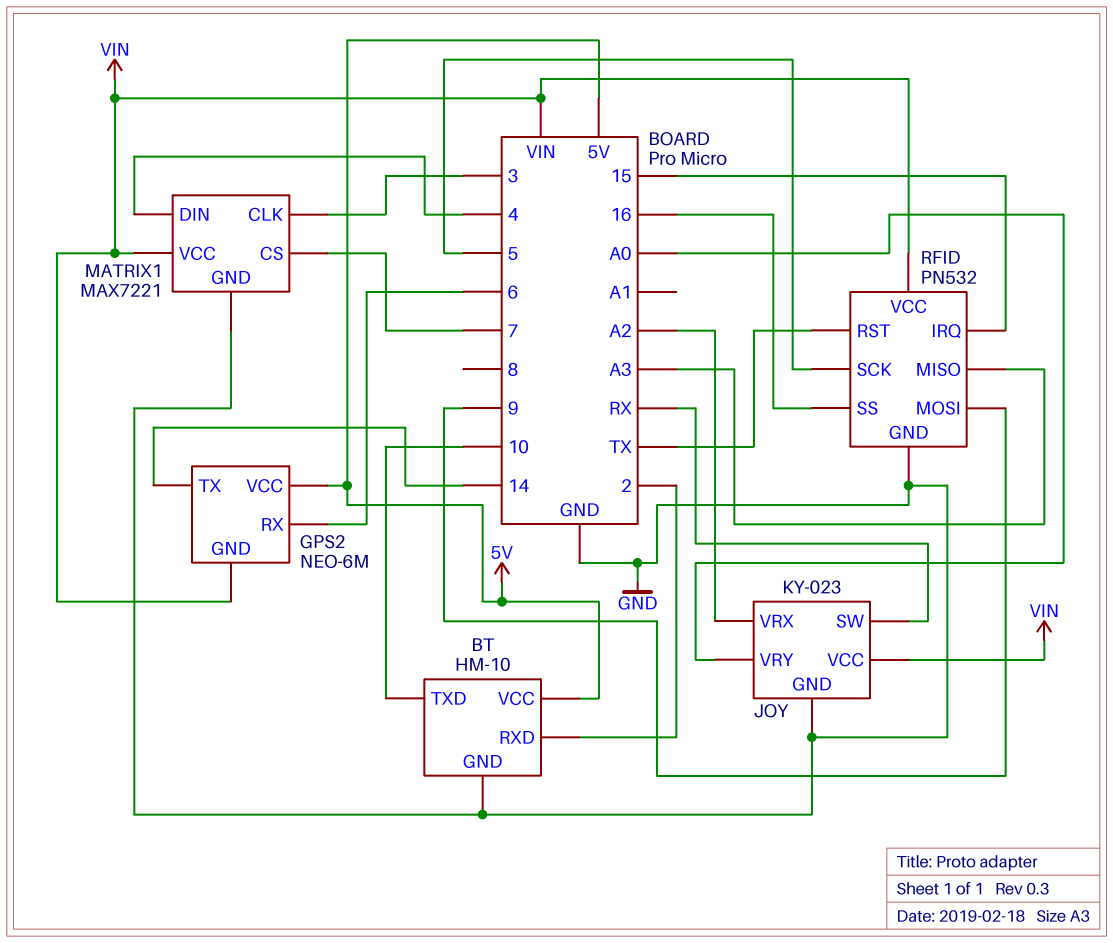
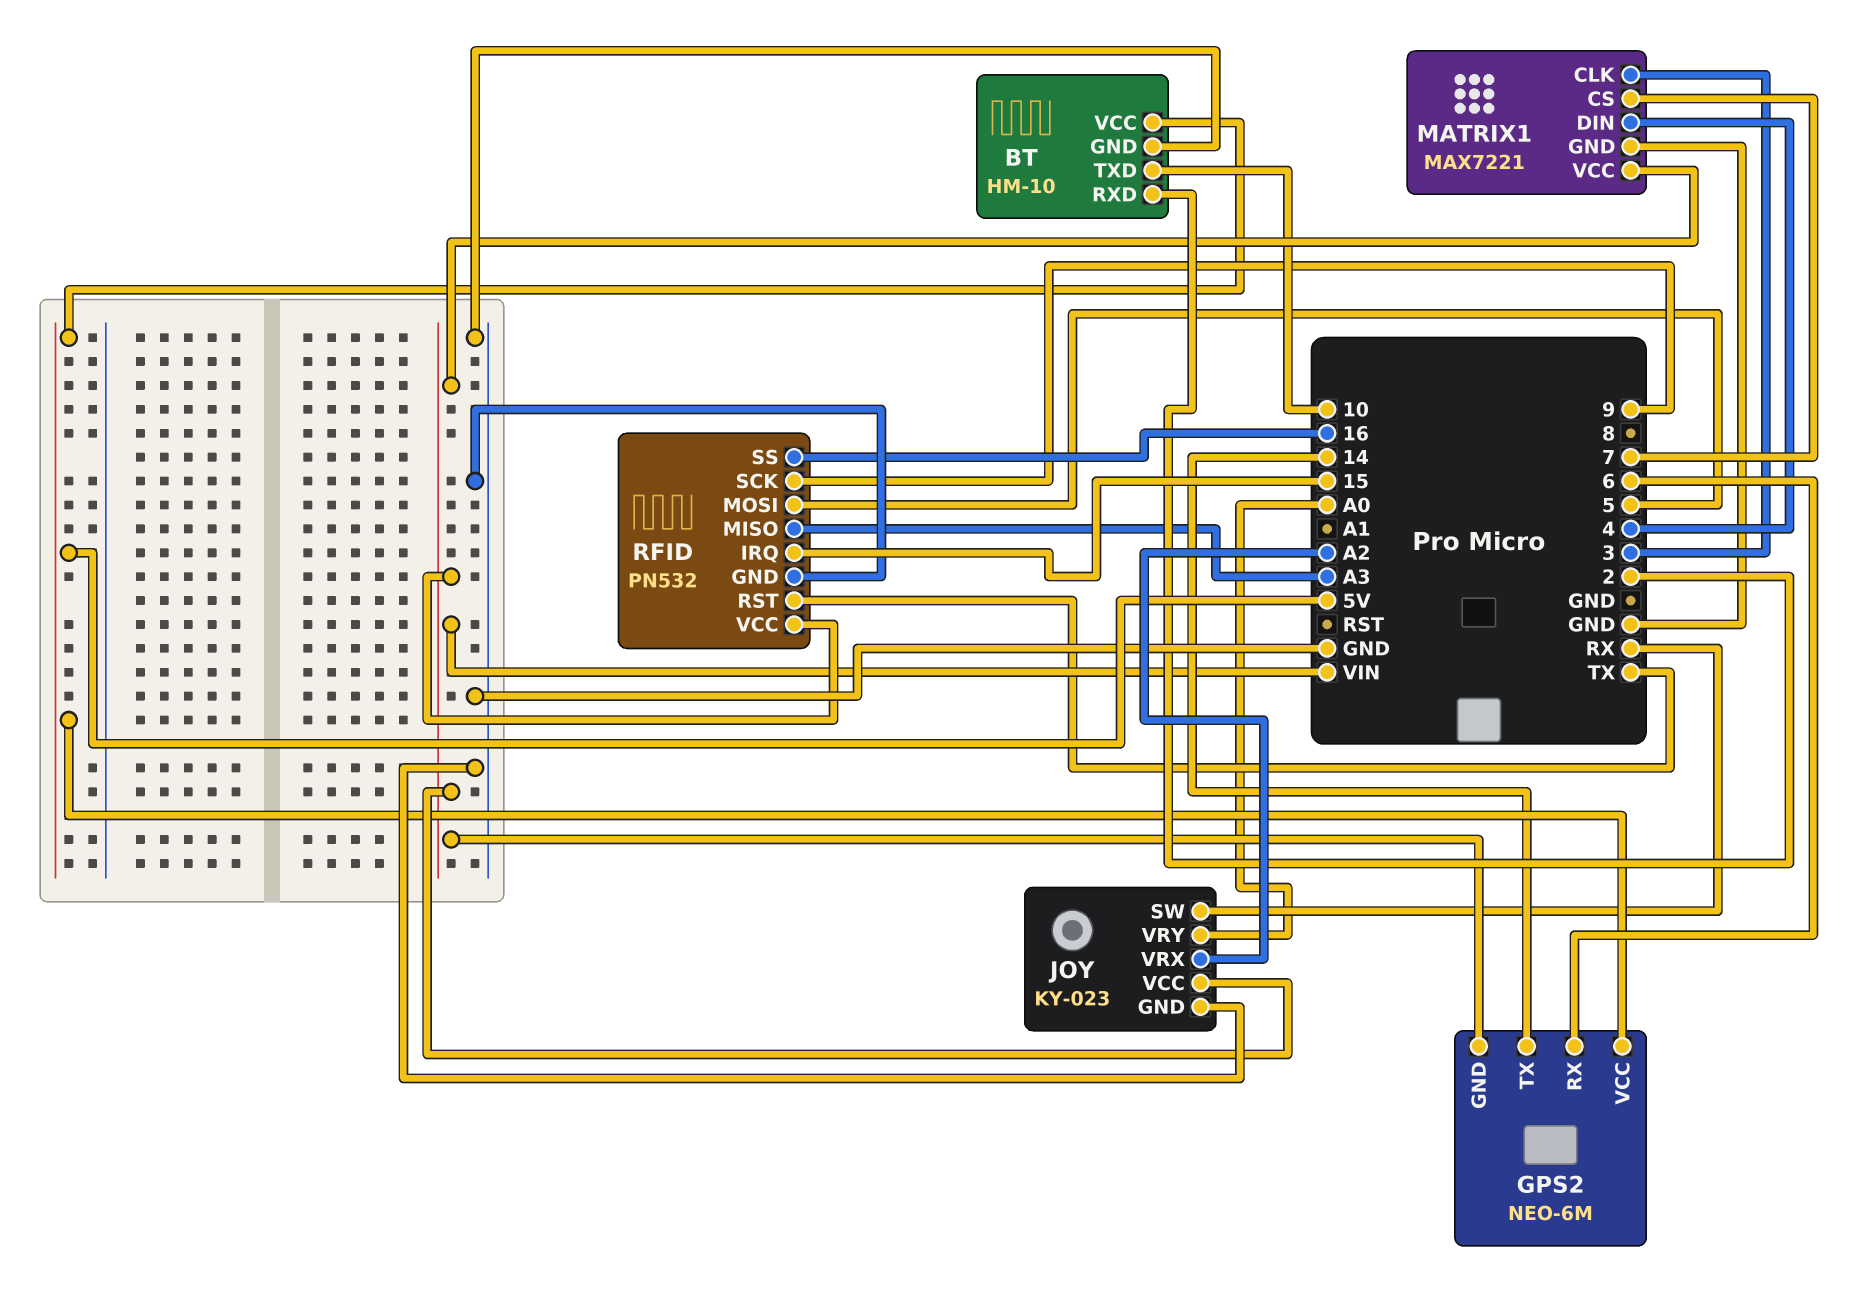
RFID pin MOSI: 9 -> 5
RFID pin SCK: 5 -> 9

